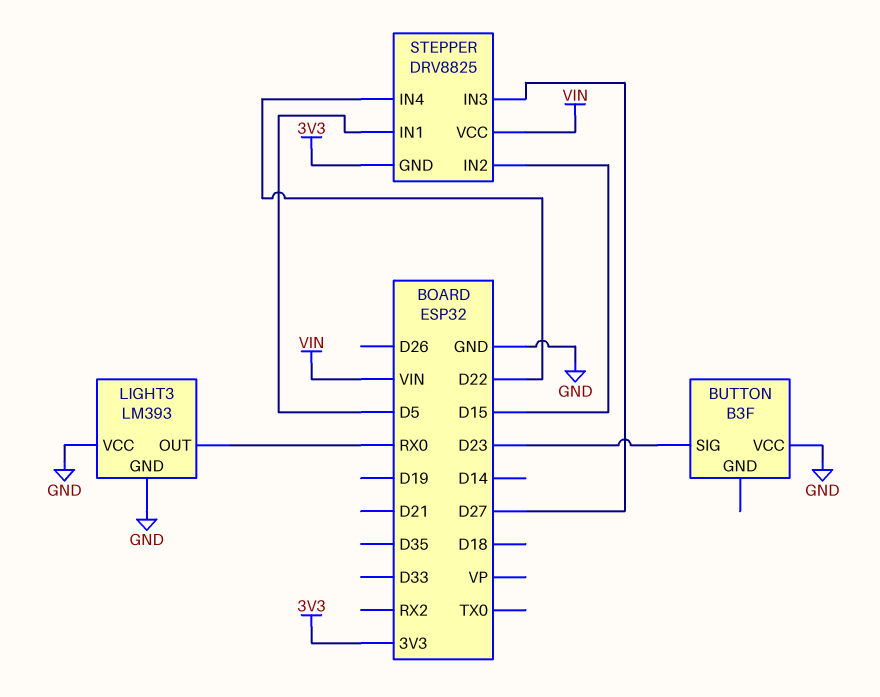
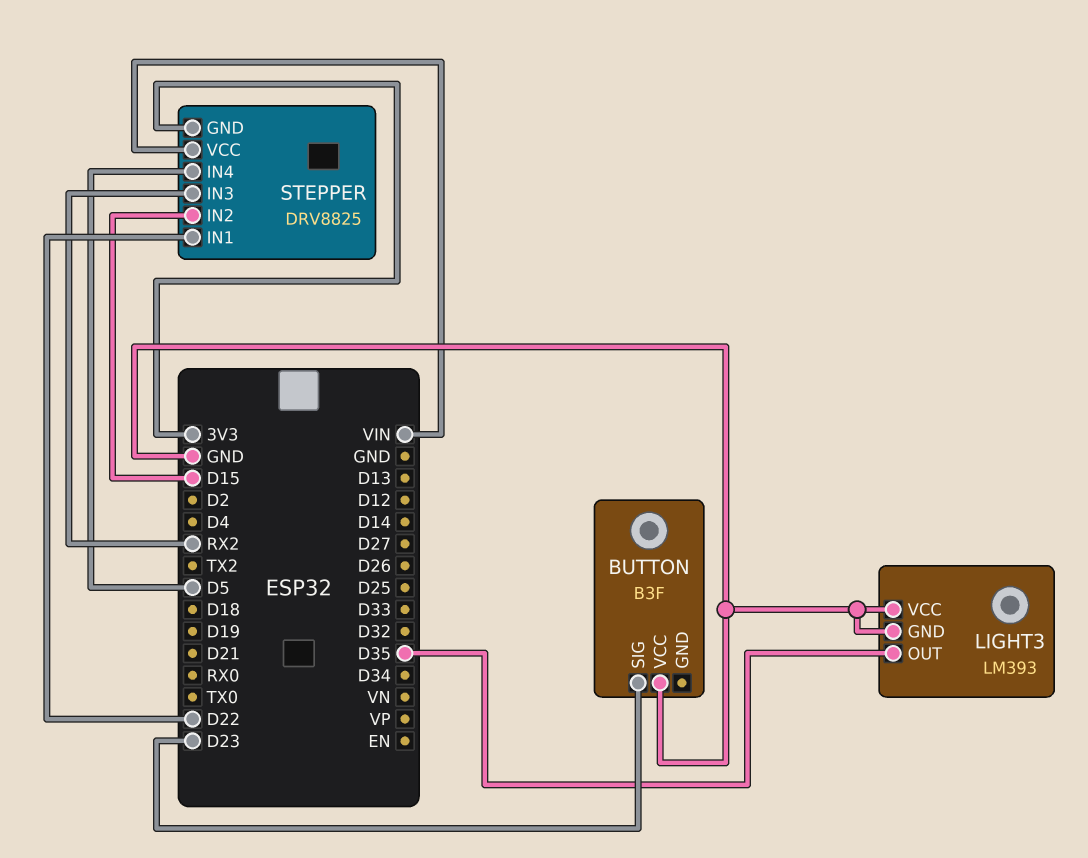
LIGHT3 pin OUT: RX0 -> D35
STEPPER pin IN1: D5 -> D22
STEPPER pin IN3: D27 -> RX2
STEPPER pin IN4: D22 -> D5

